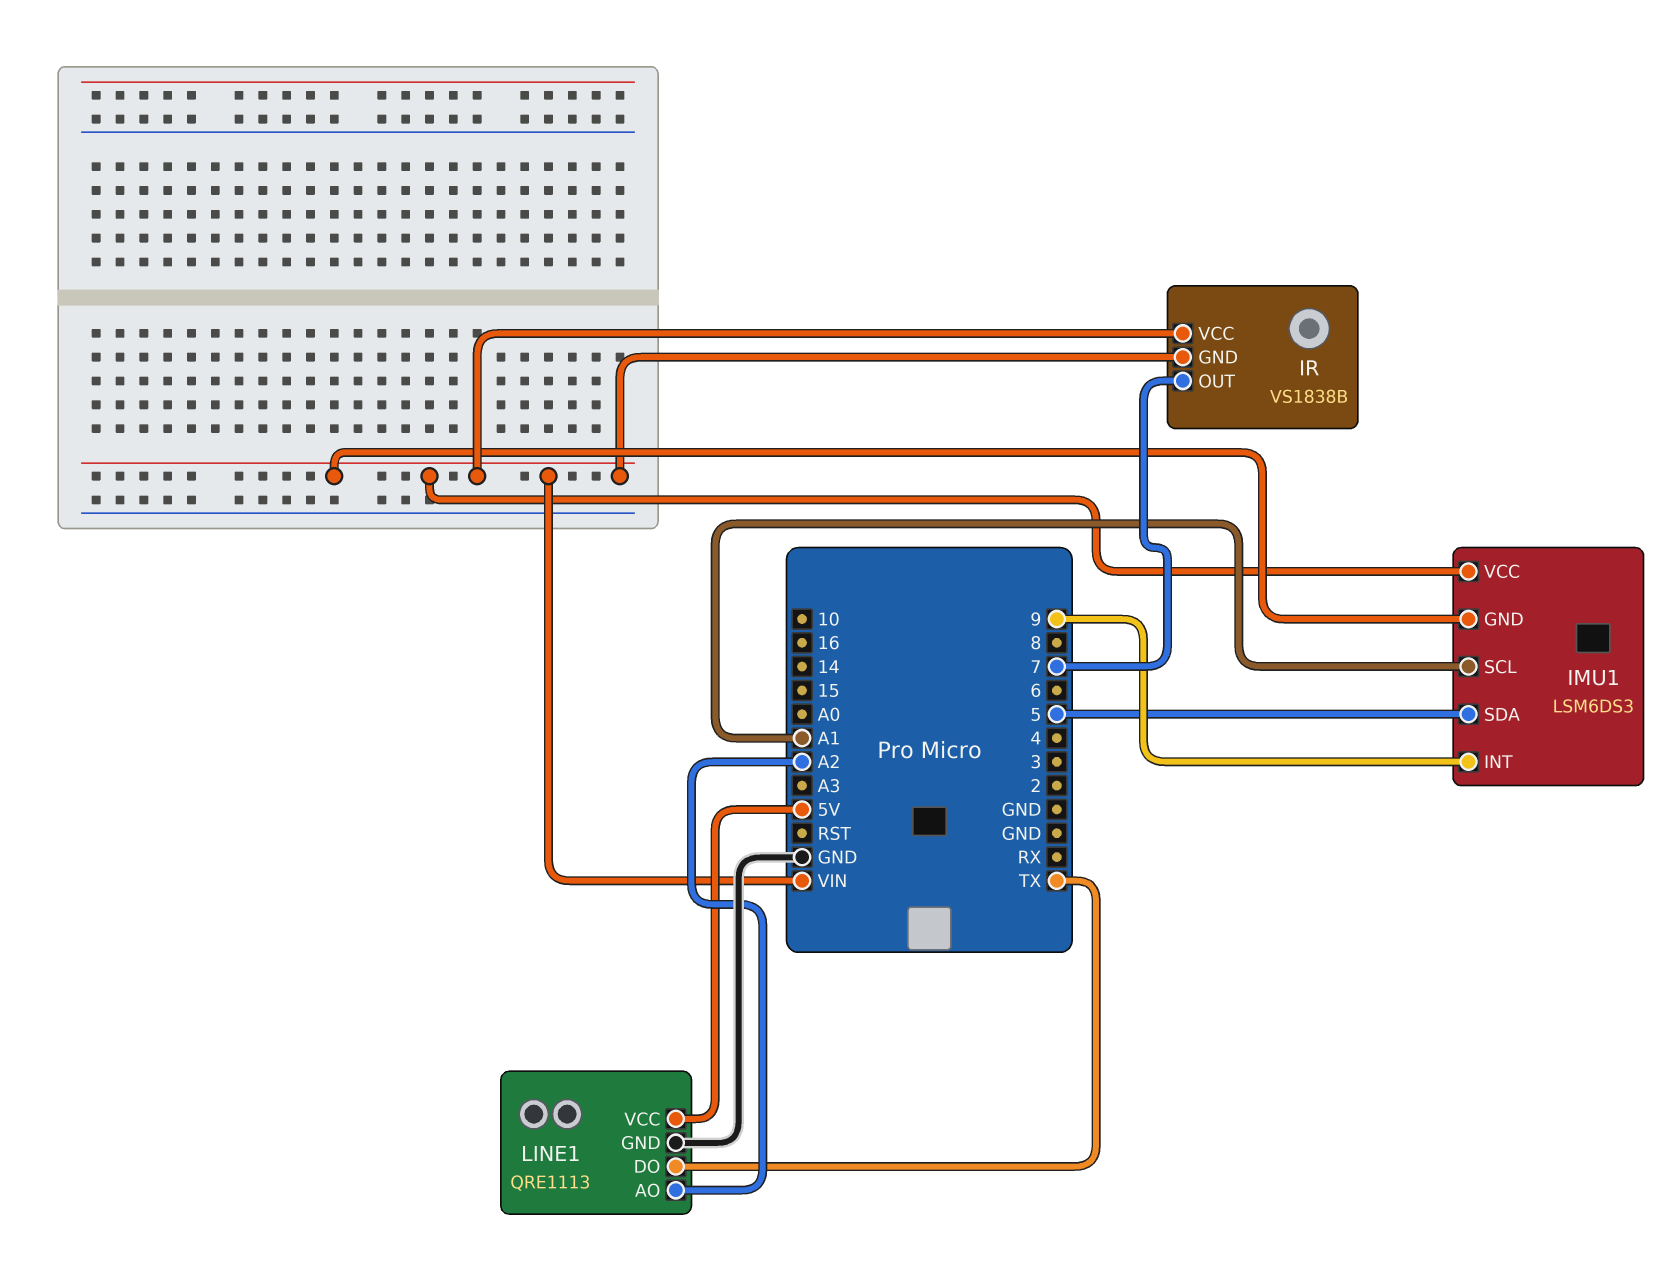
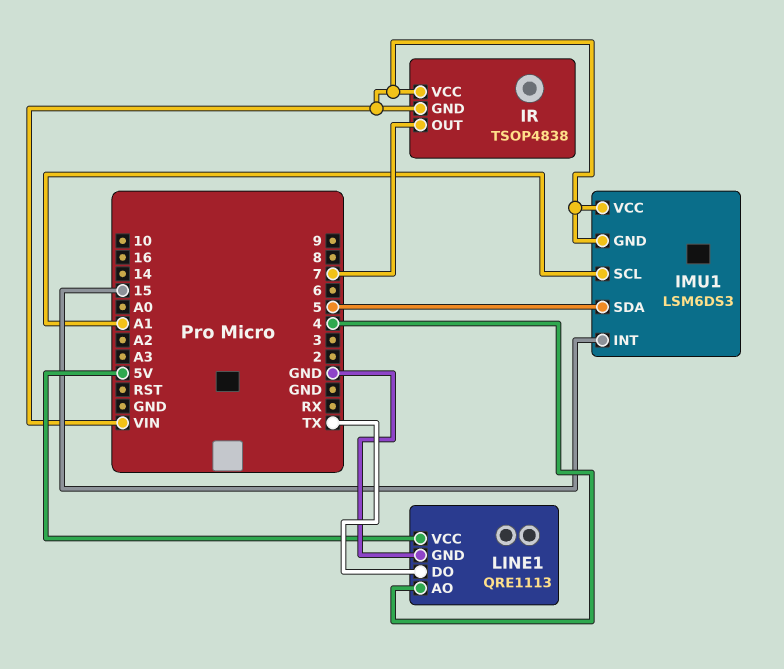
IMU1 pin INT: 9 -> 15
IR: VS1838B -> TSOP4838
LINE1 pin AO: A2 -> 4

